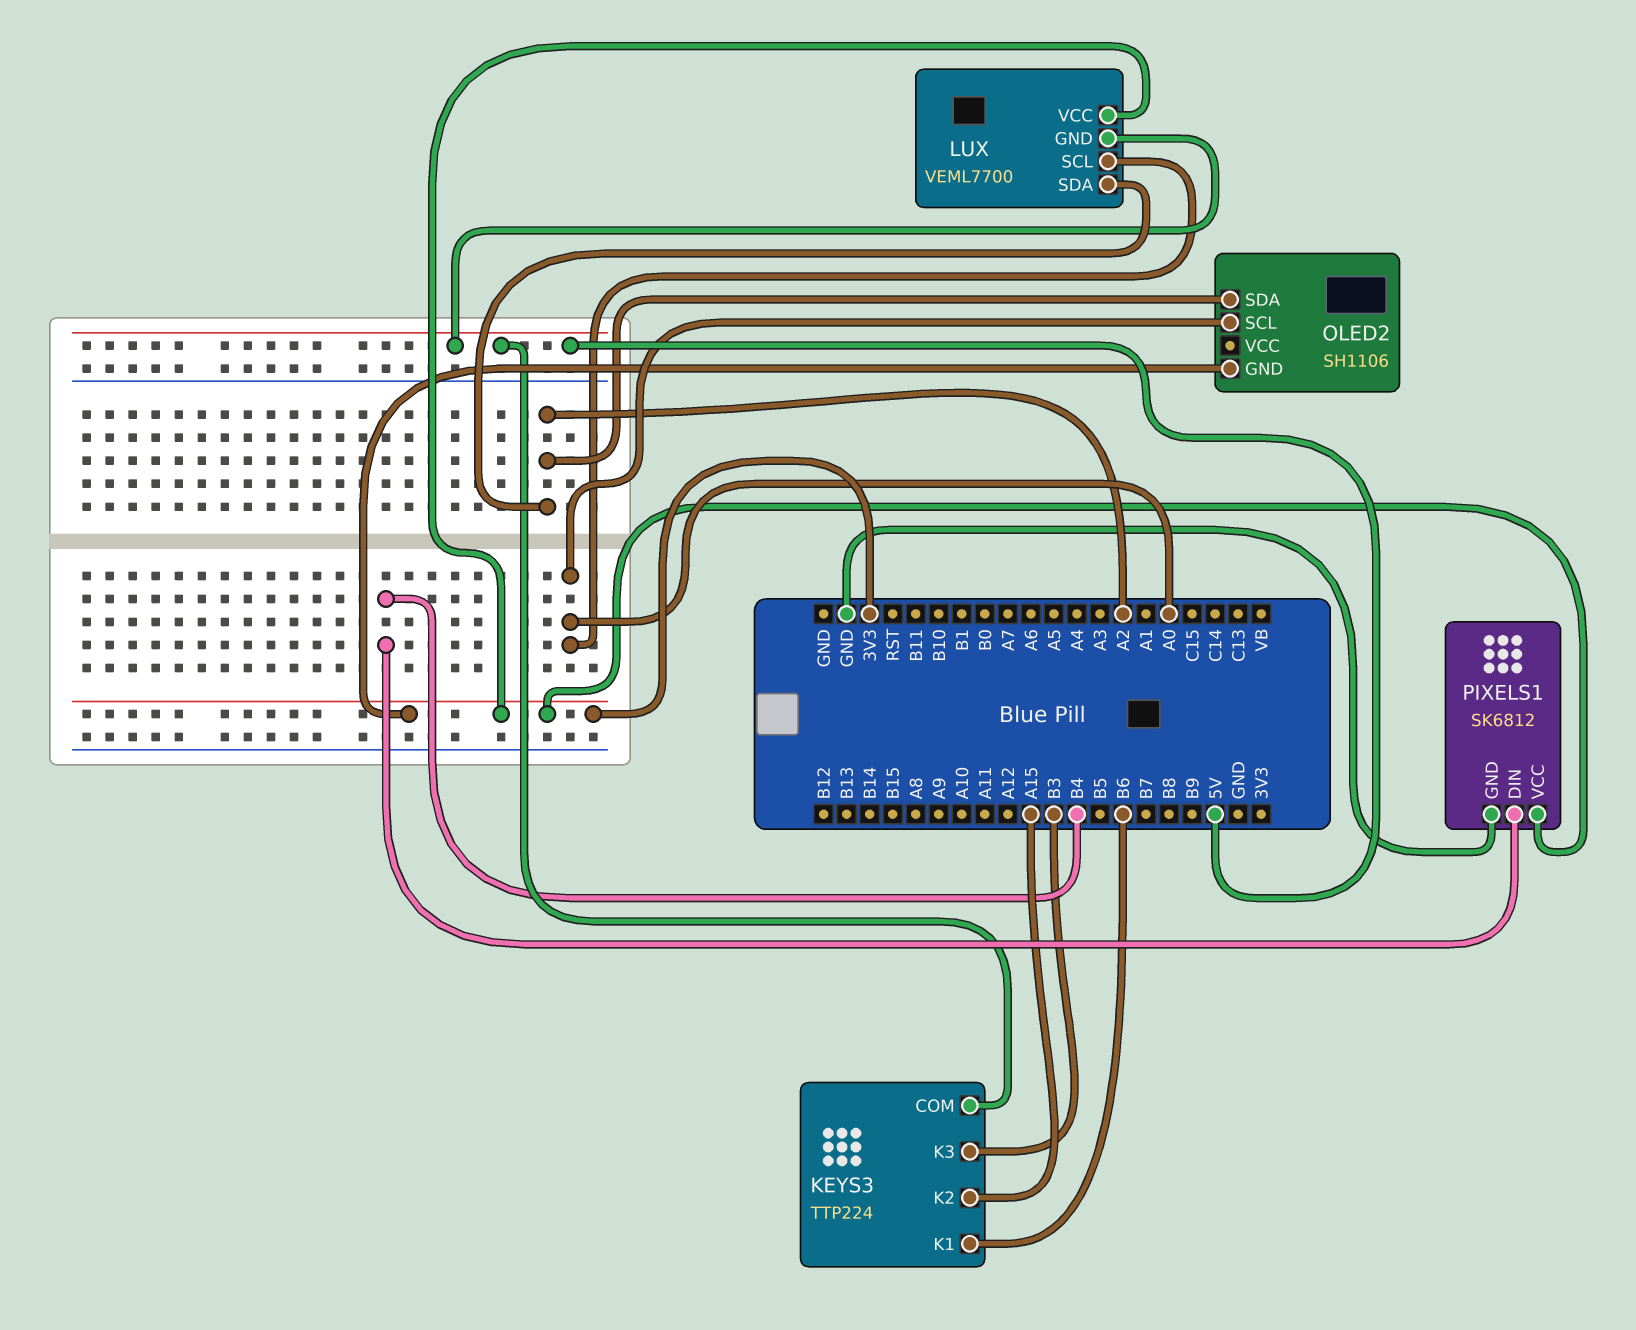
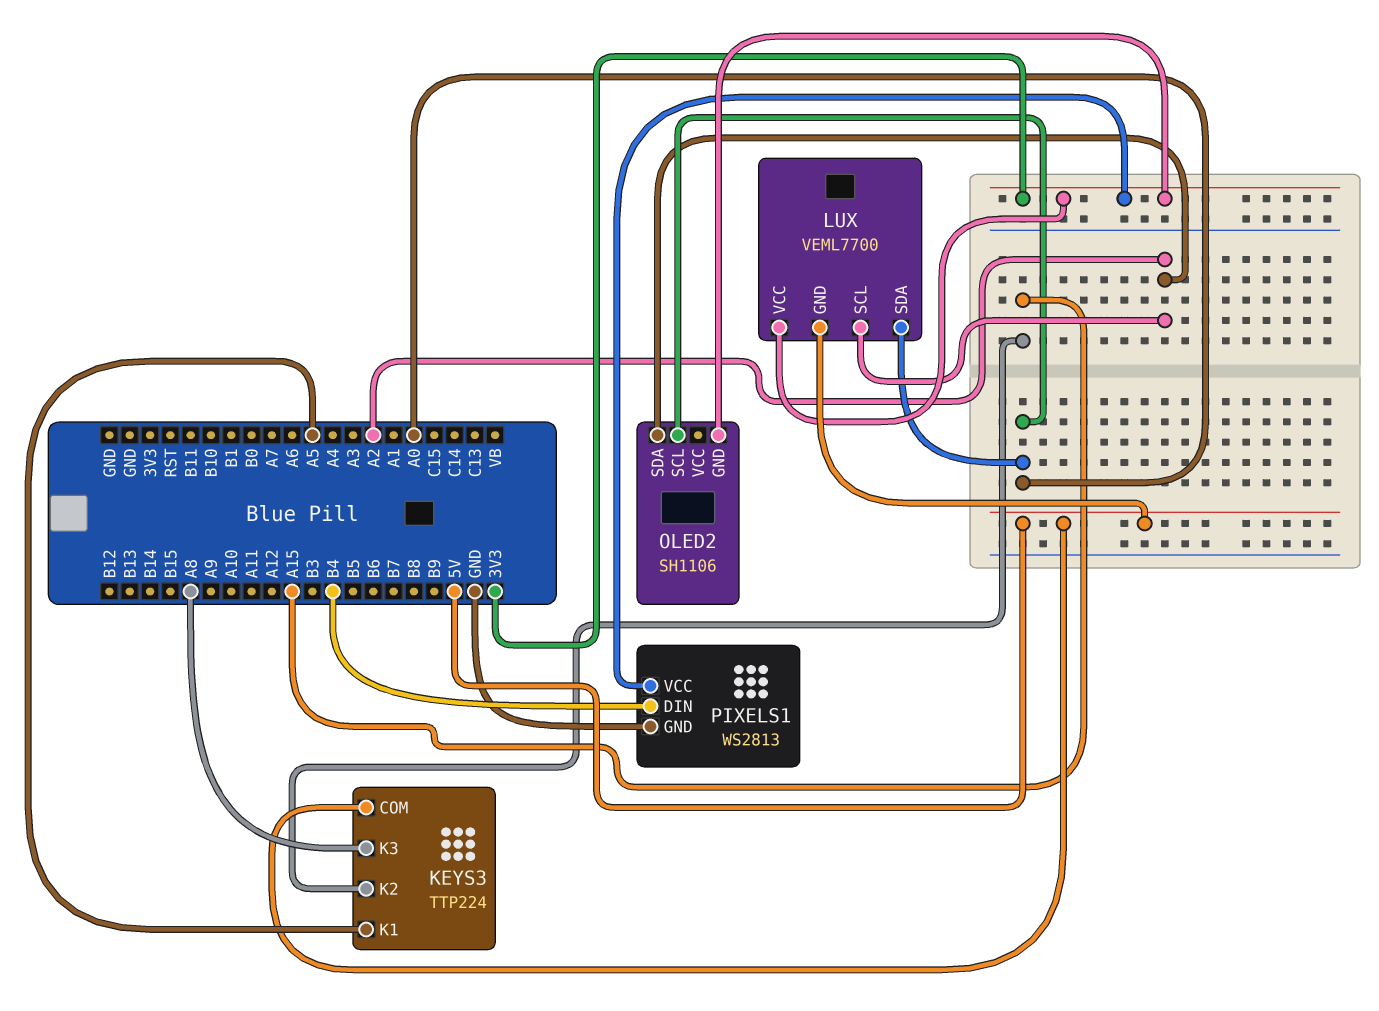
KEYS3 pin K1: B6 -> A5
KEYS3 pin K3: B3 -> A8
LUX pin SCL: A0 -> A2
LUX pin SDA: A2 -> A0
PIXELS1: SK6812 -> WS2813

